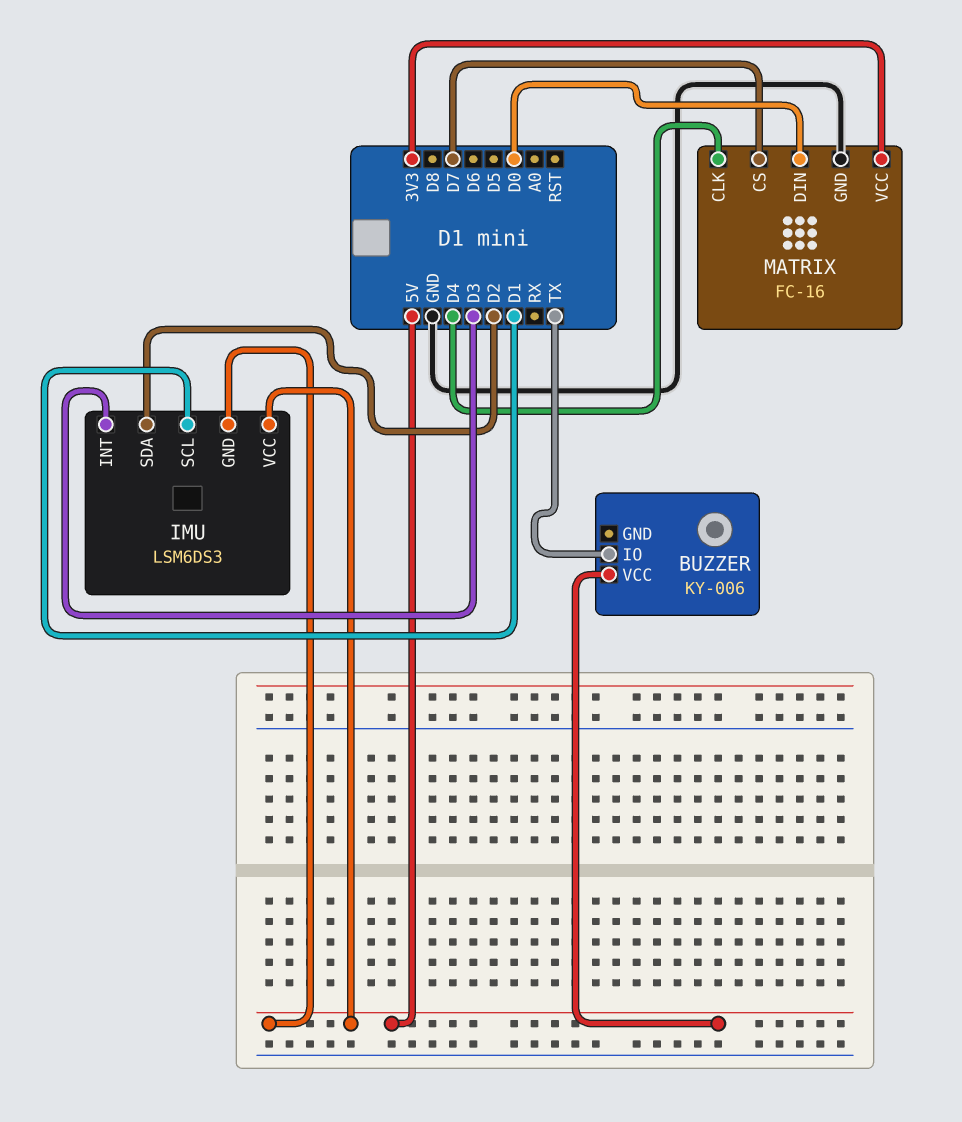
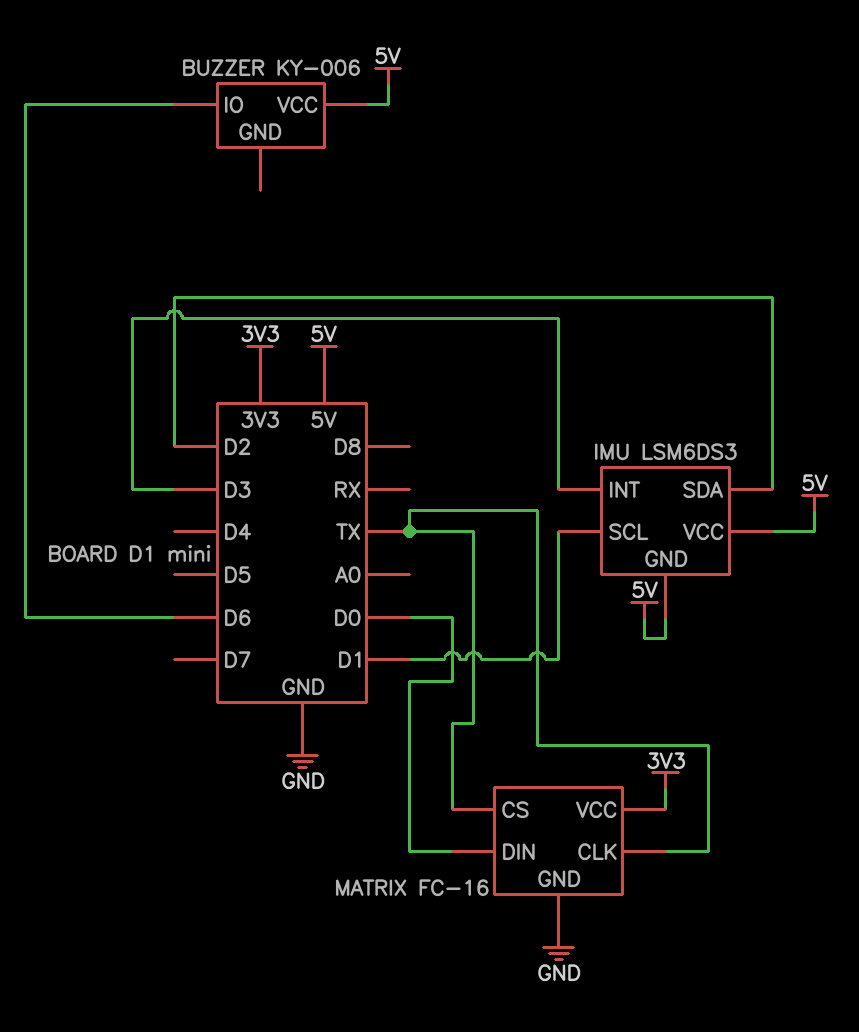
BUZZER pin IO: TX -> D6
MATRIX pin CLK: D4 -> TX
MATRIX pin CS: D7 -> TX

